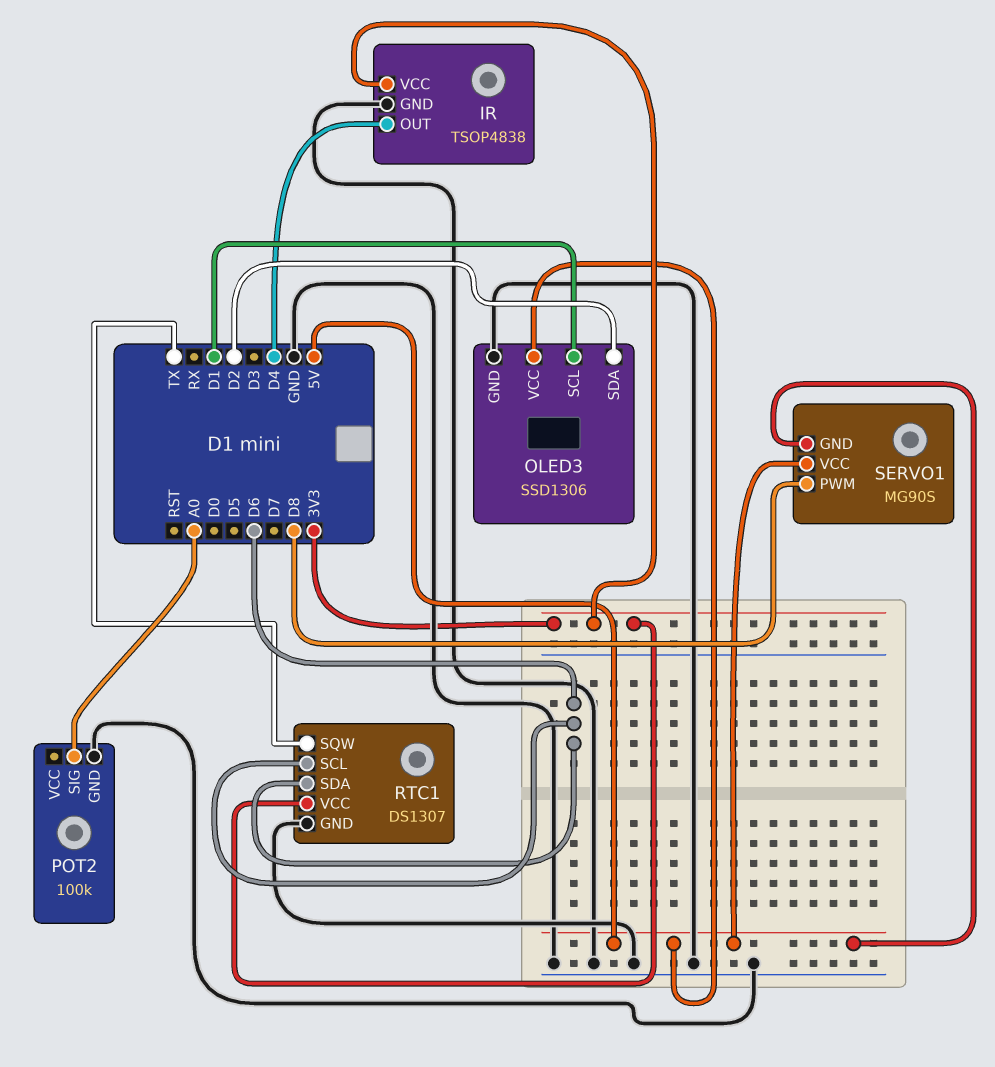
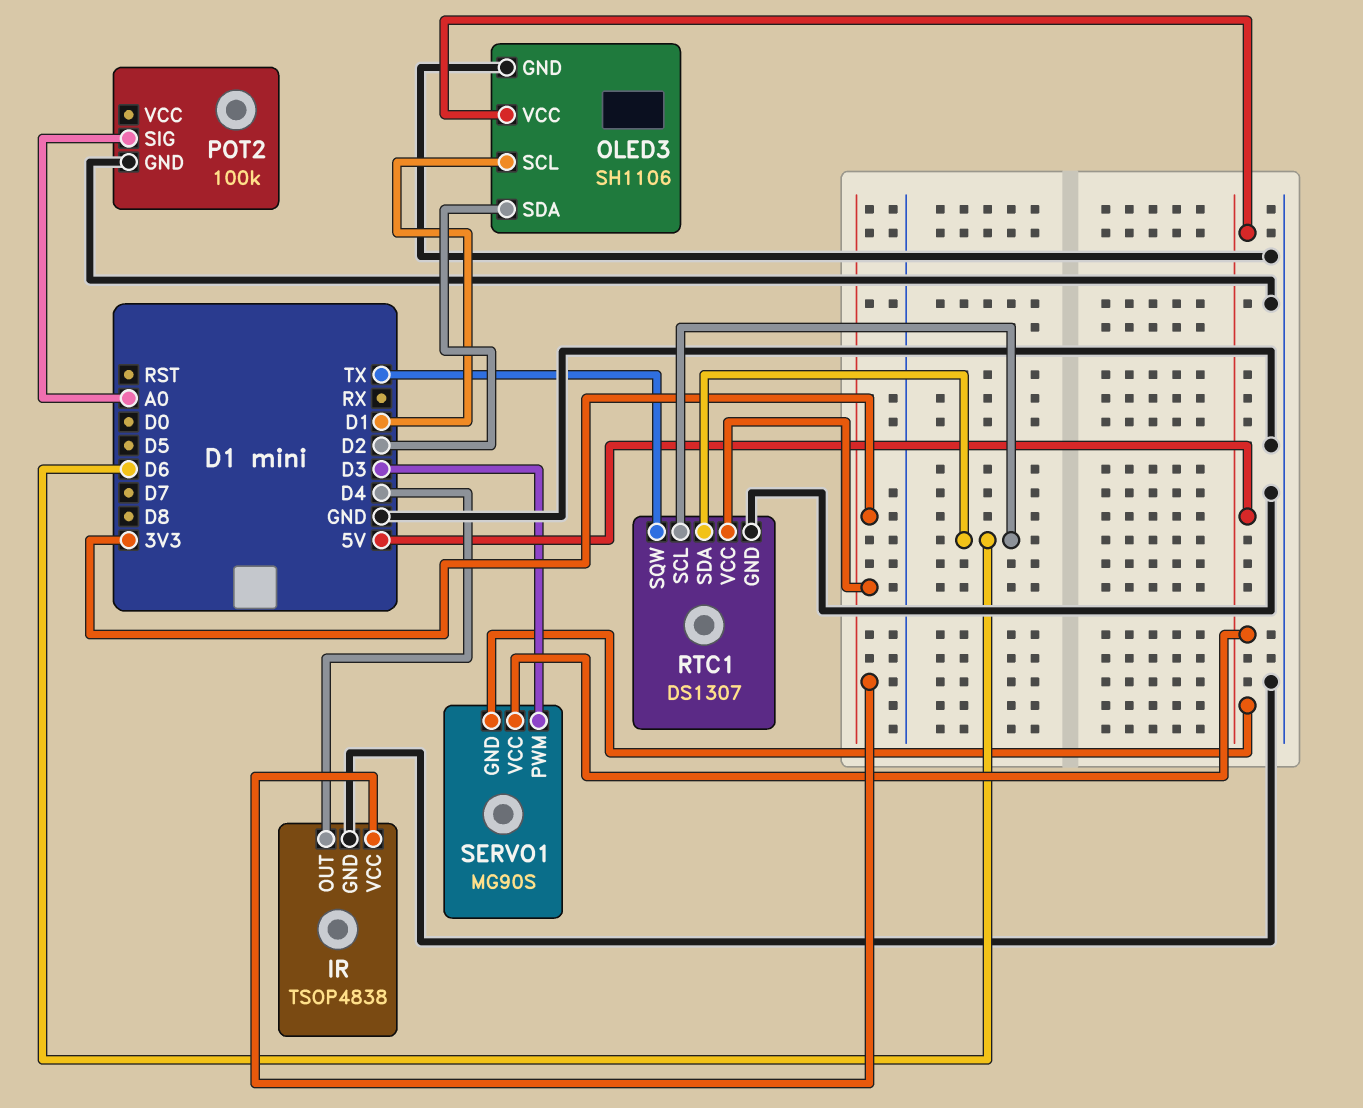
OLED3: SSD1306 -> SH1106
SERVO1 pin PWM: D8 -> D3

